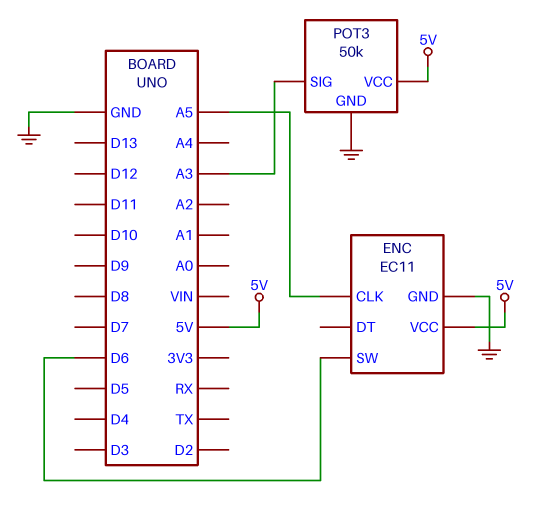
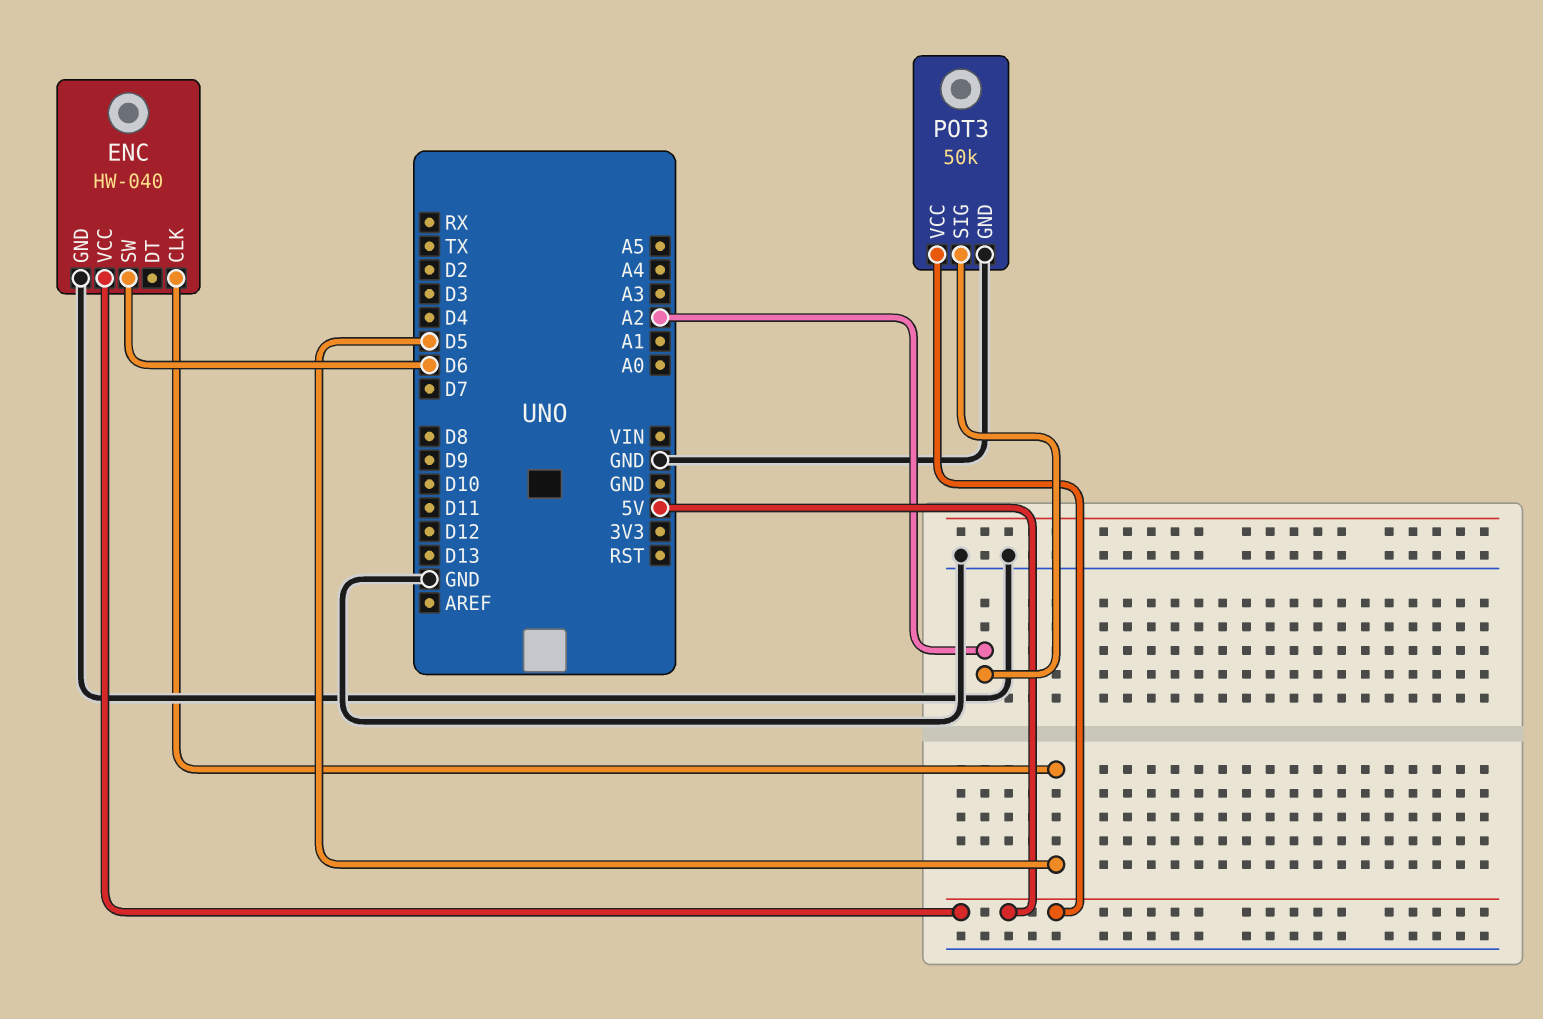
ENC: EC11 -> HW-040
ENC pin CLK: A5 -> D5
POT3 pin SIG: A3 -> A2

